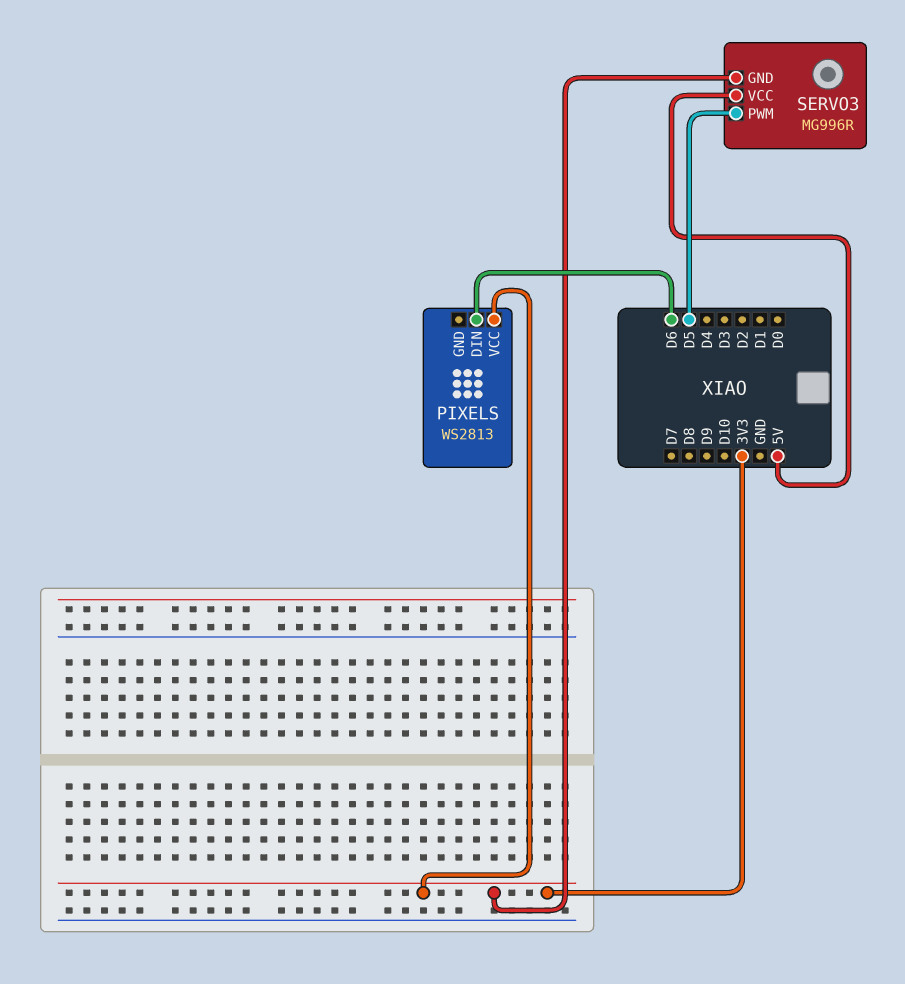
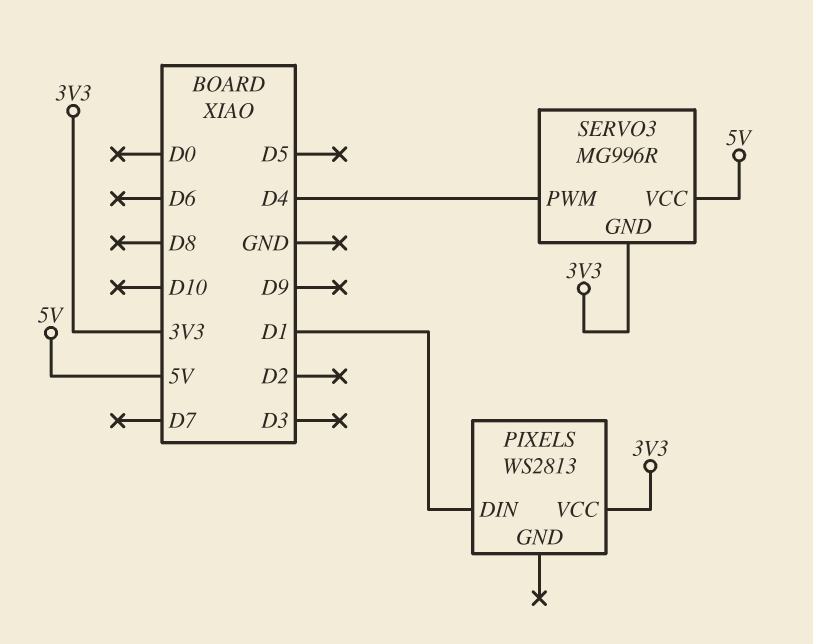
PIXELS pin DIN: D6 -> D1
SERVO3 pin PWM: D5 -> D4

